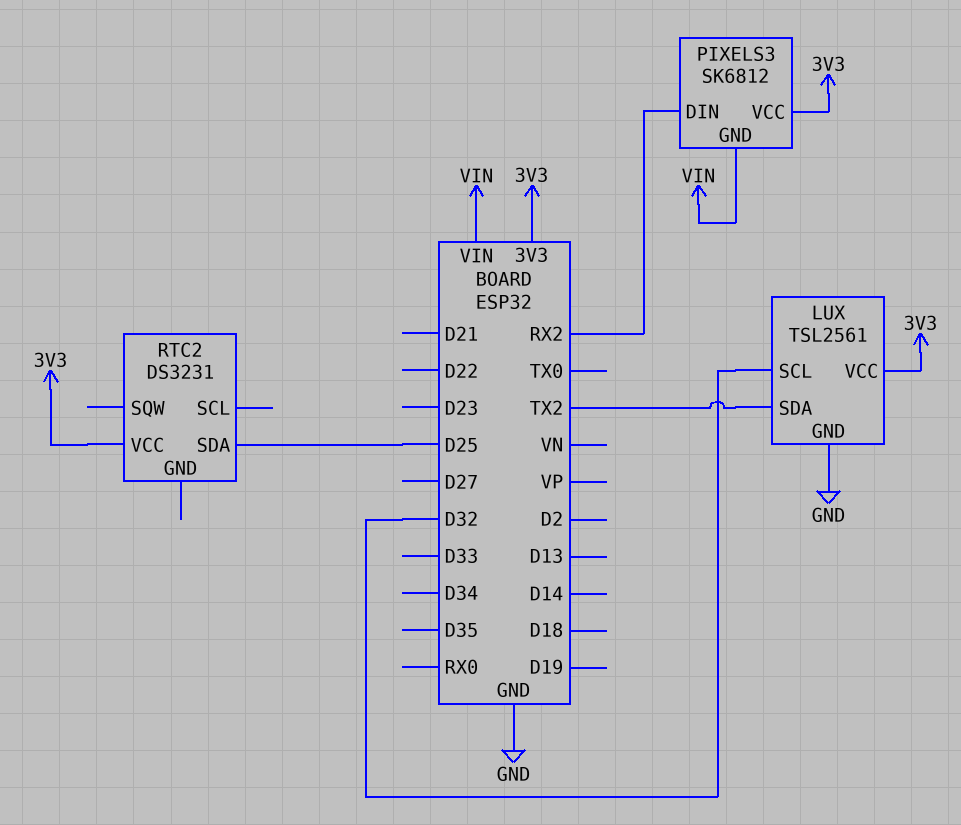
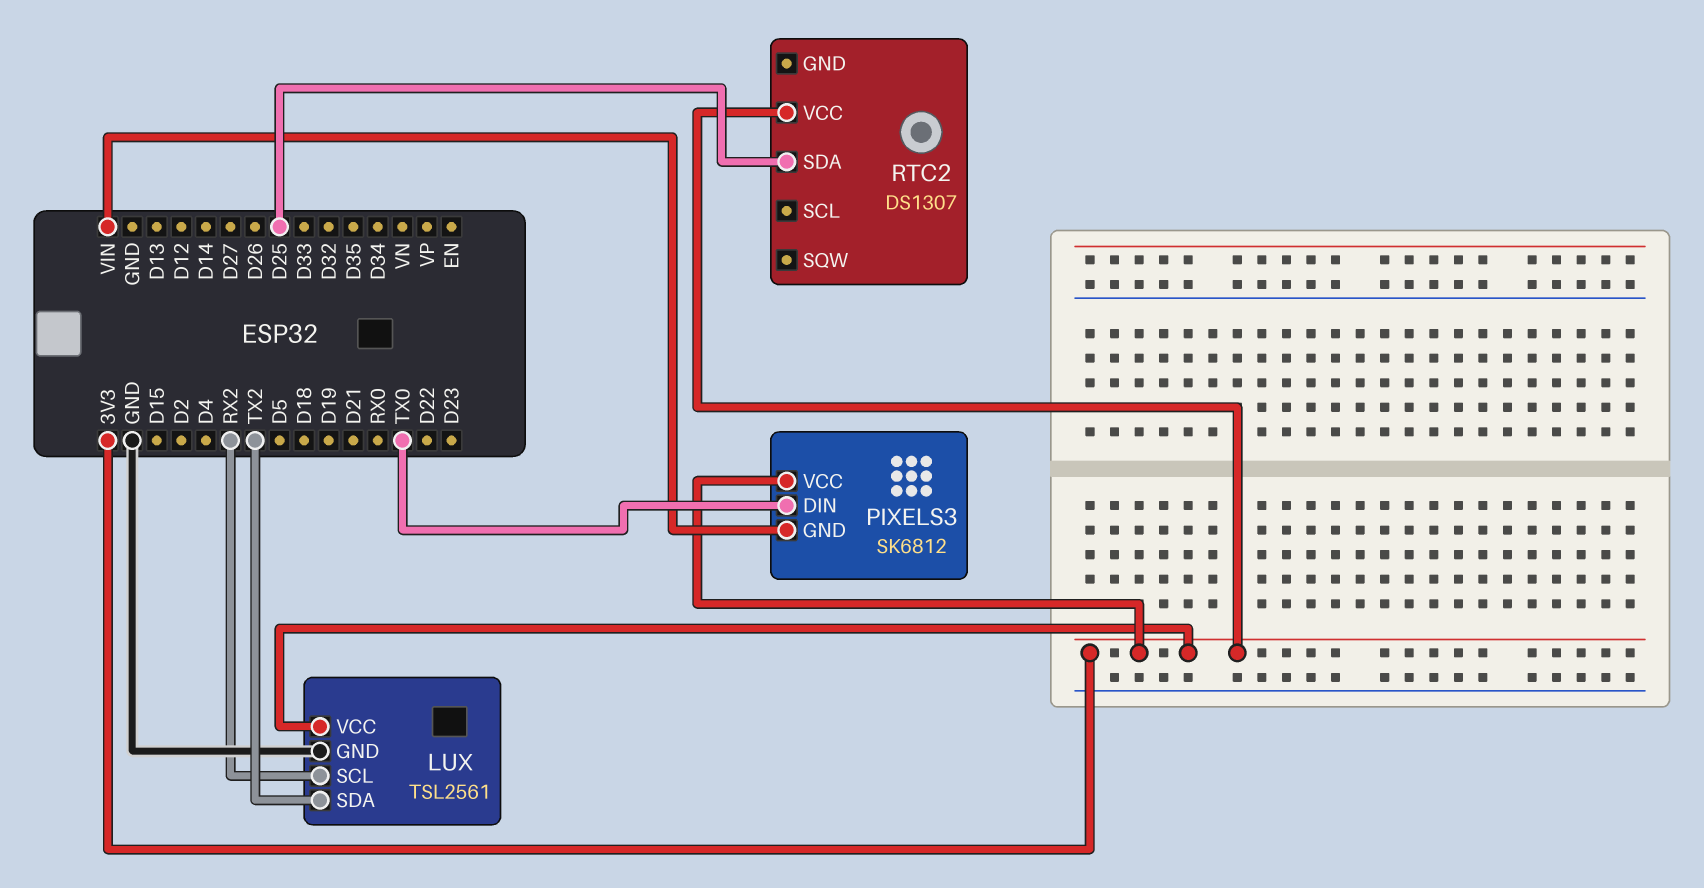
LUX pin SCL: D32 -> RX2
PIXELS3 pin DIN: RX2 -> TX0
RTC2: DS3231 -> DS1307

